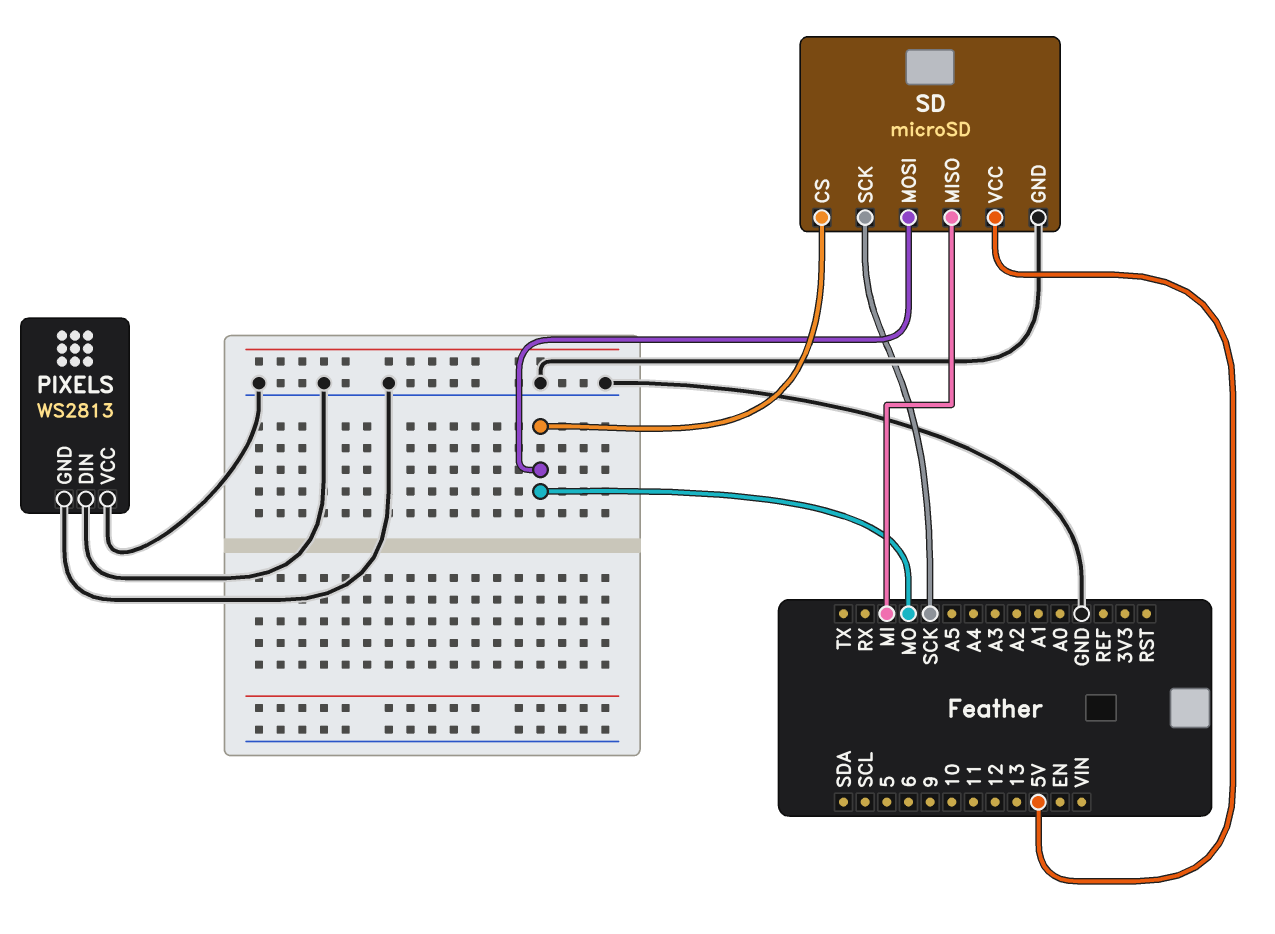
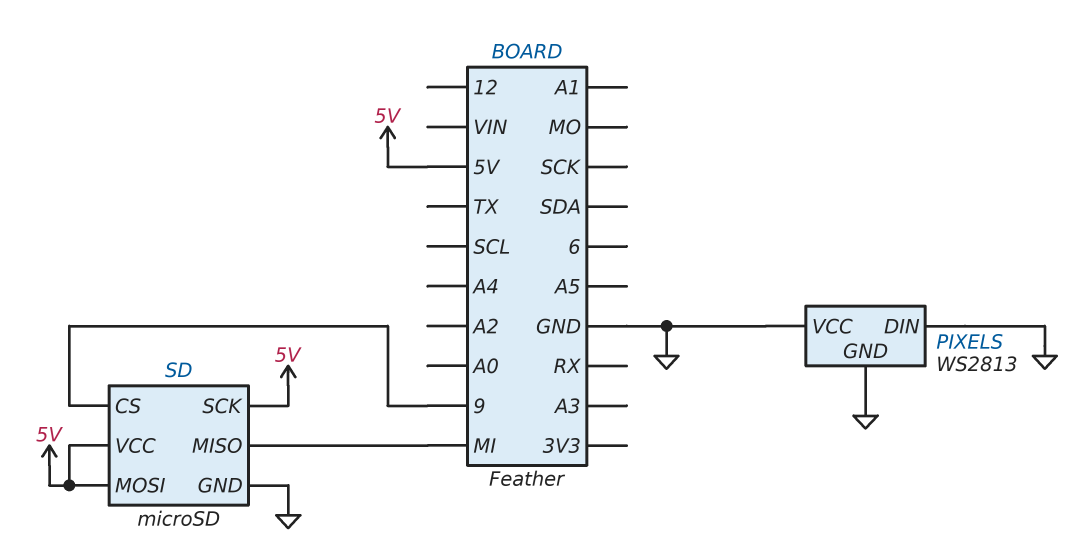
SD pin CS: MO -> 9
SD pin MOSI: MO -> 5V
SD pin SCK: SCK -> 5V

